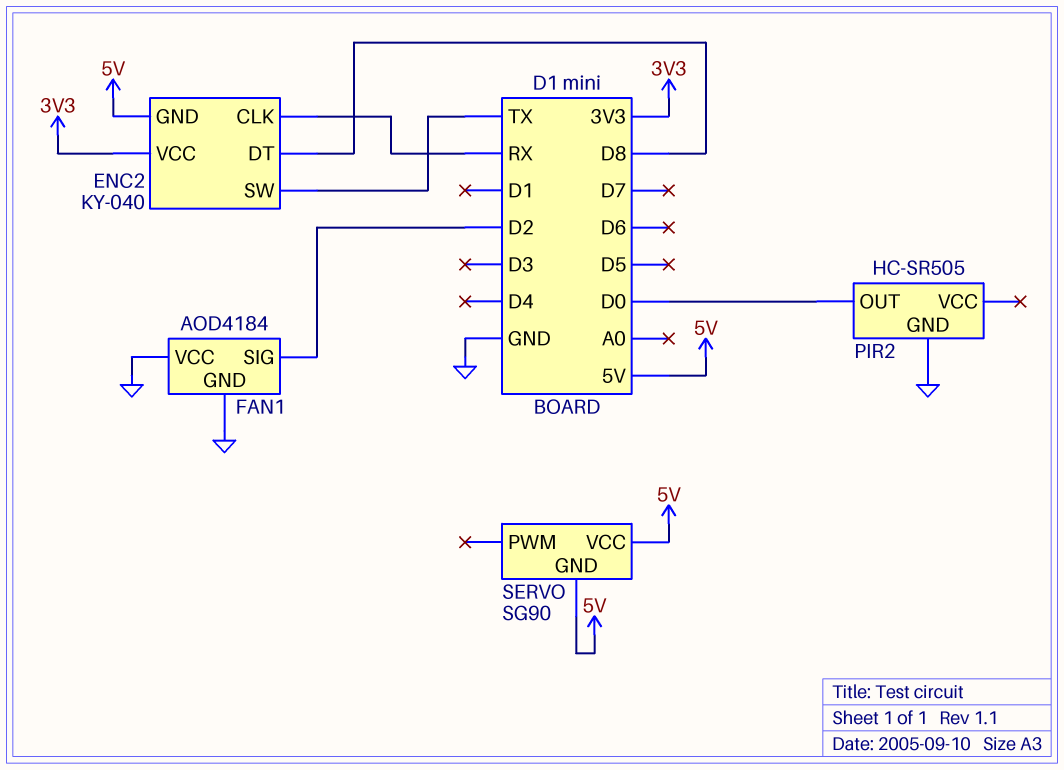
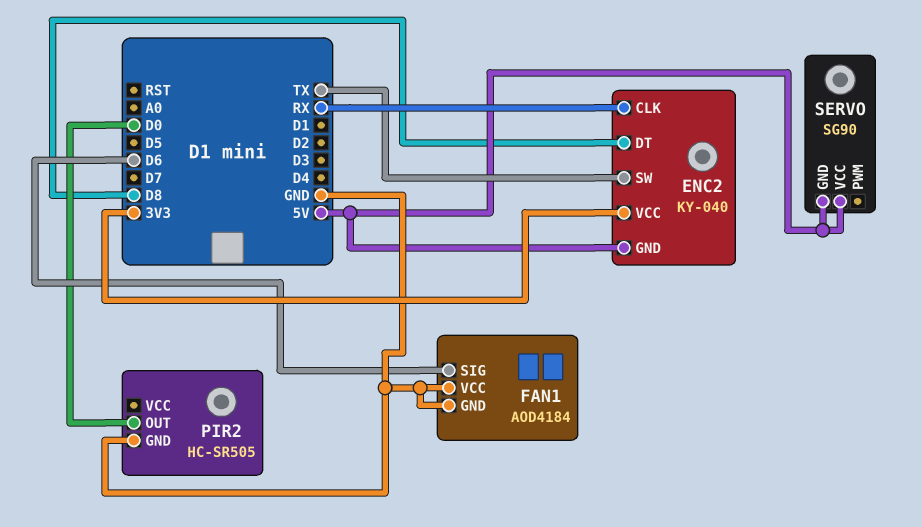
FAN1 pin SIG: D2 -> D6

